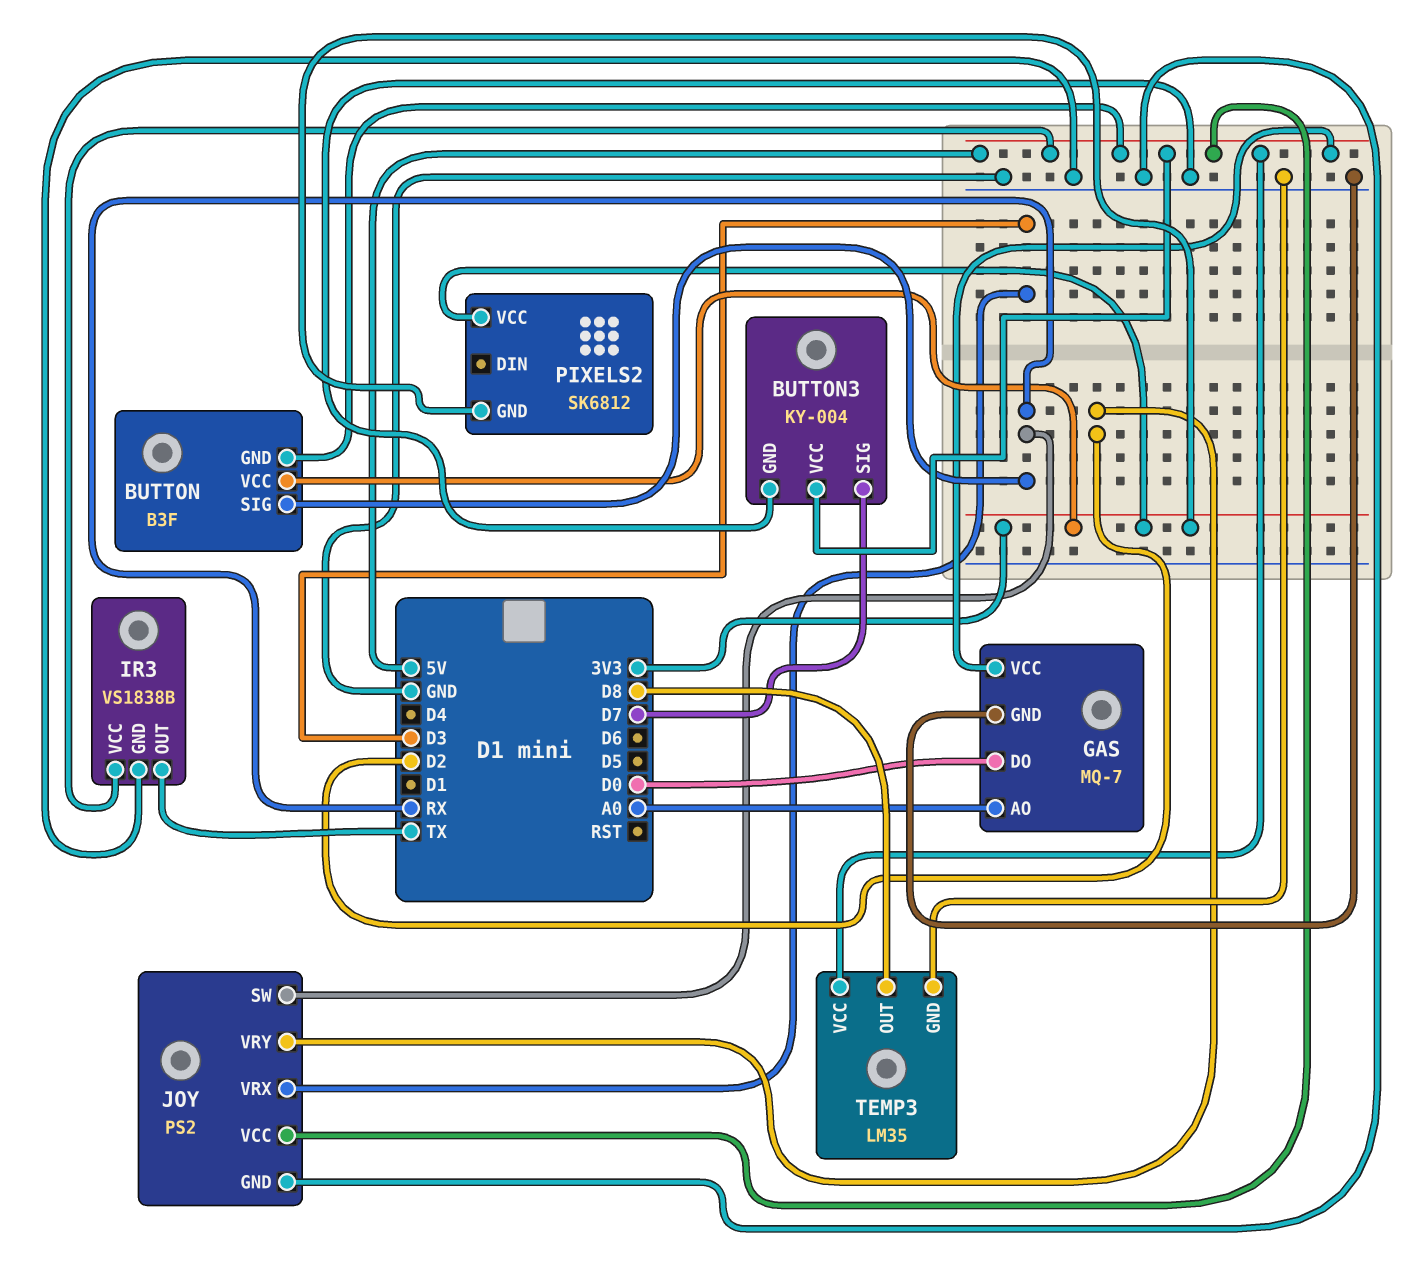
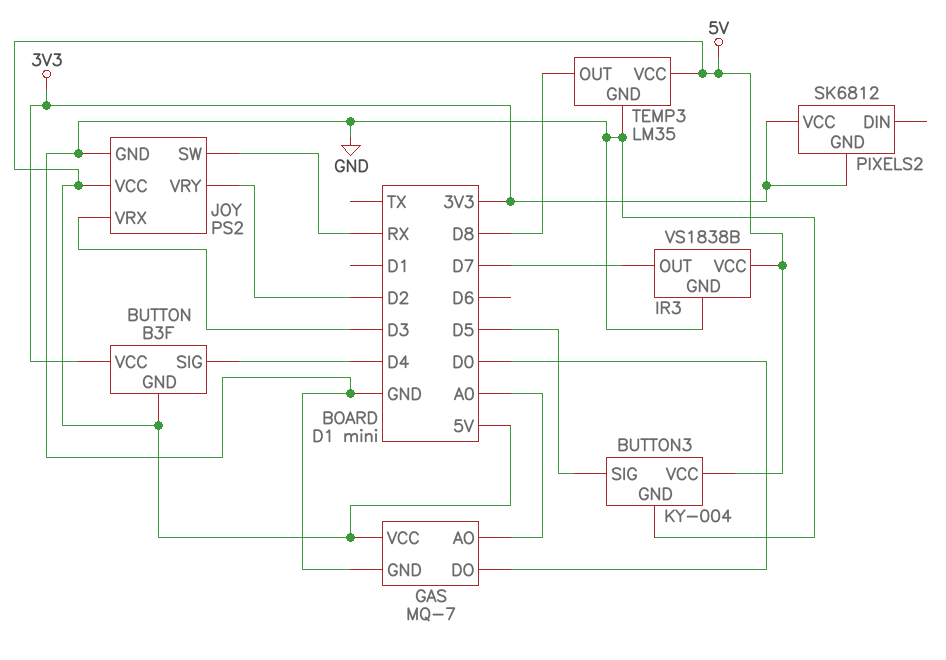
BUTTON pin SIG: RX -> D4
BUTTON3 pin SIG: D7 -> D5
IR3 pin OUT: TX -> D7

